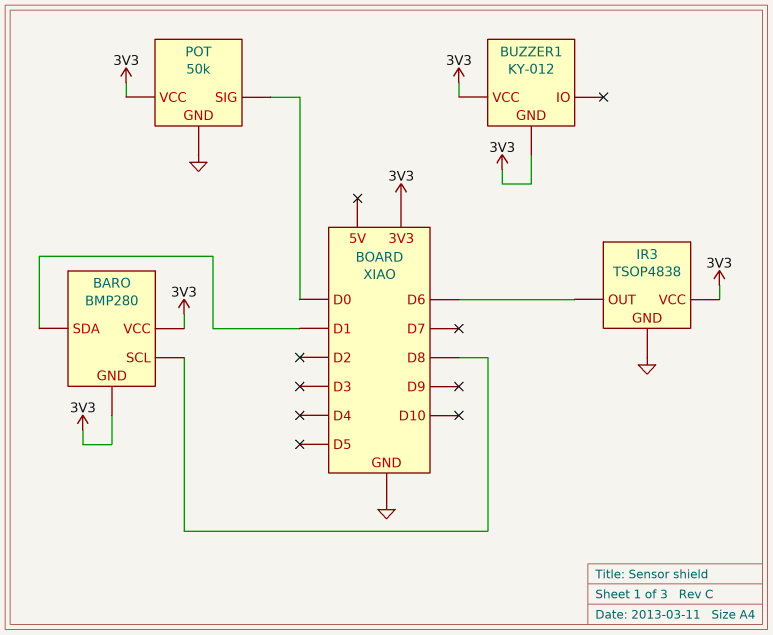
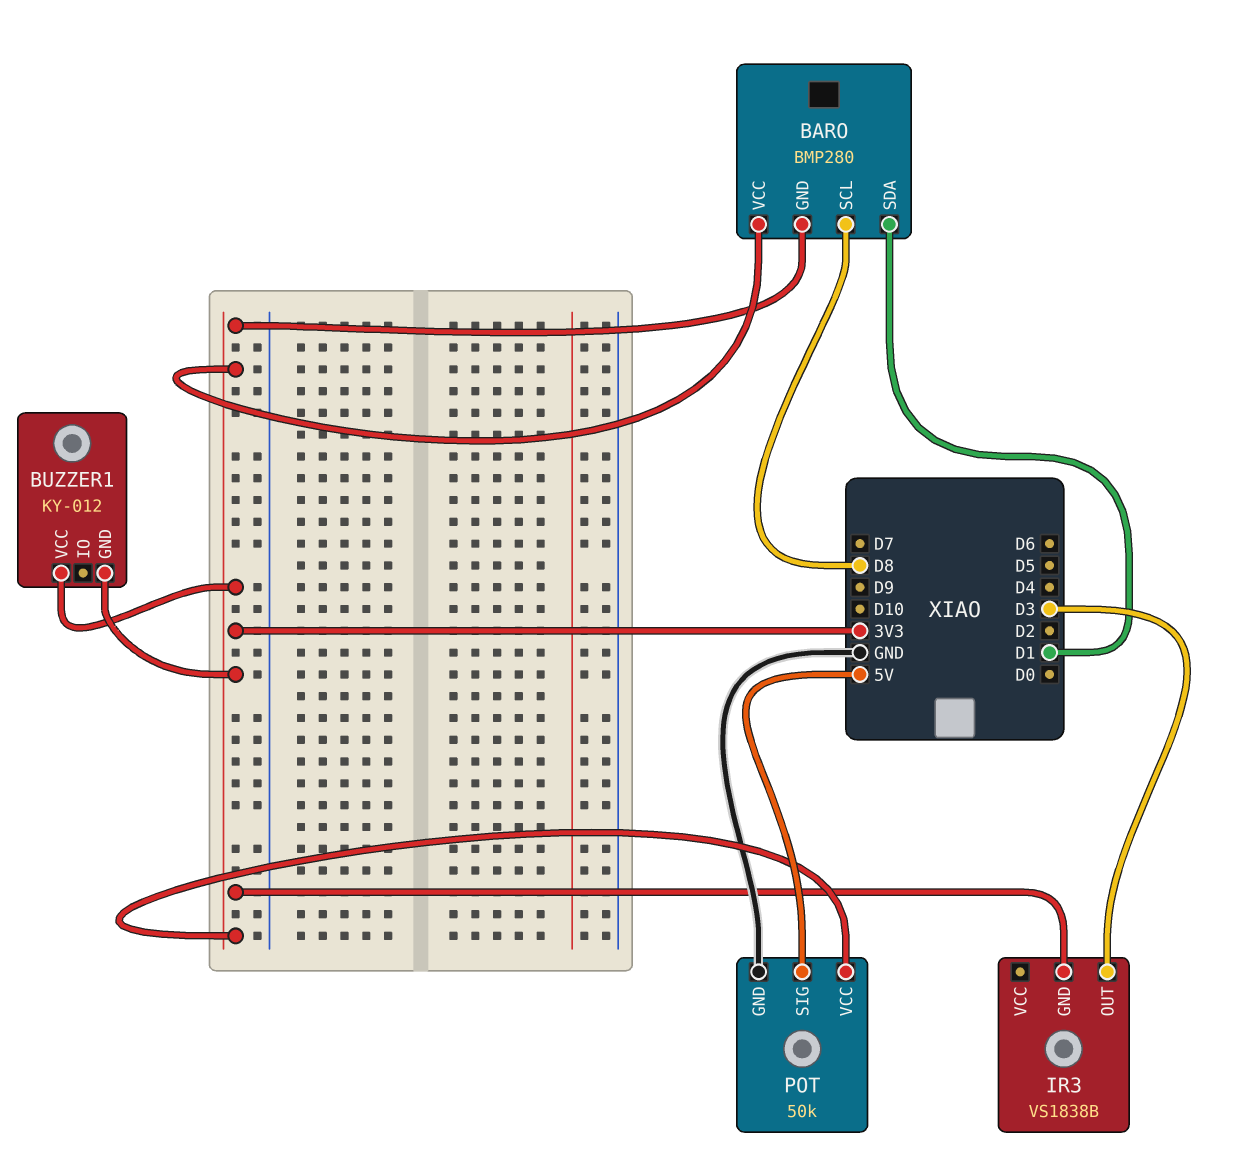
IR3: TSOP4838 -> VS1838B
IR3 pin GND: GND -> 3V3
IR3 pin OUT: D6 -> D3
IR3 pin VCC: 3V3 -> none
POT pin SIG: D0 -> 5V

